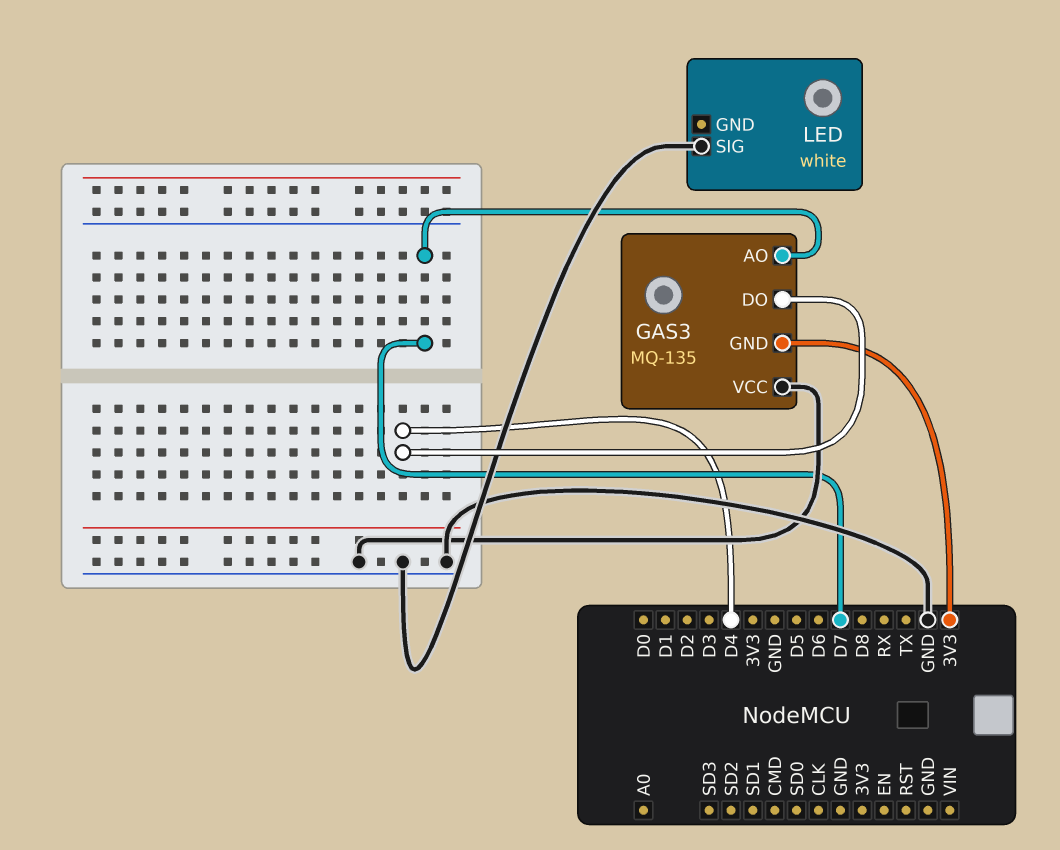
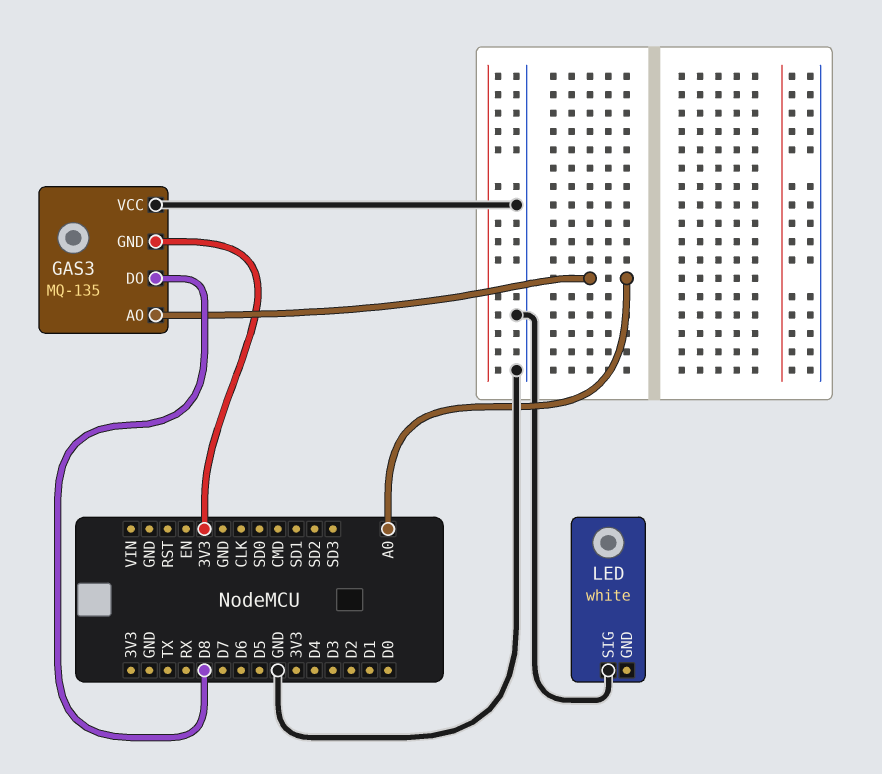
GAS3 pin AO: D7 -> A0
GAS3 pin DO: D4 -> D8

